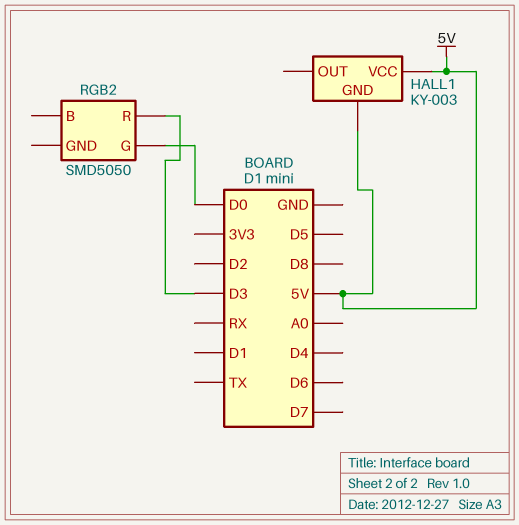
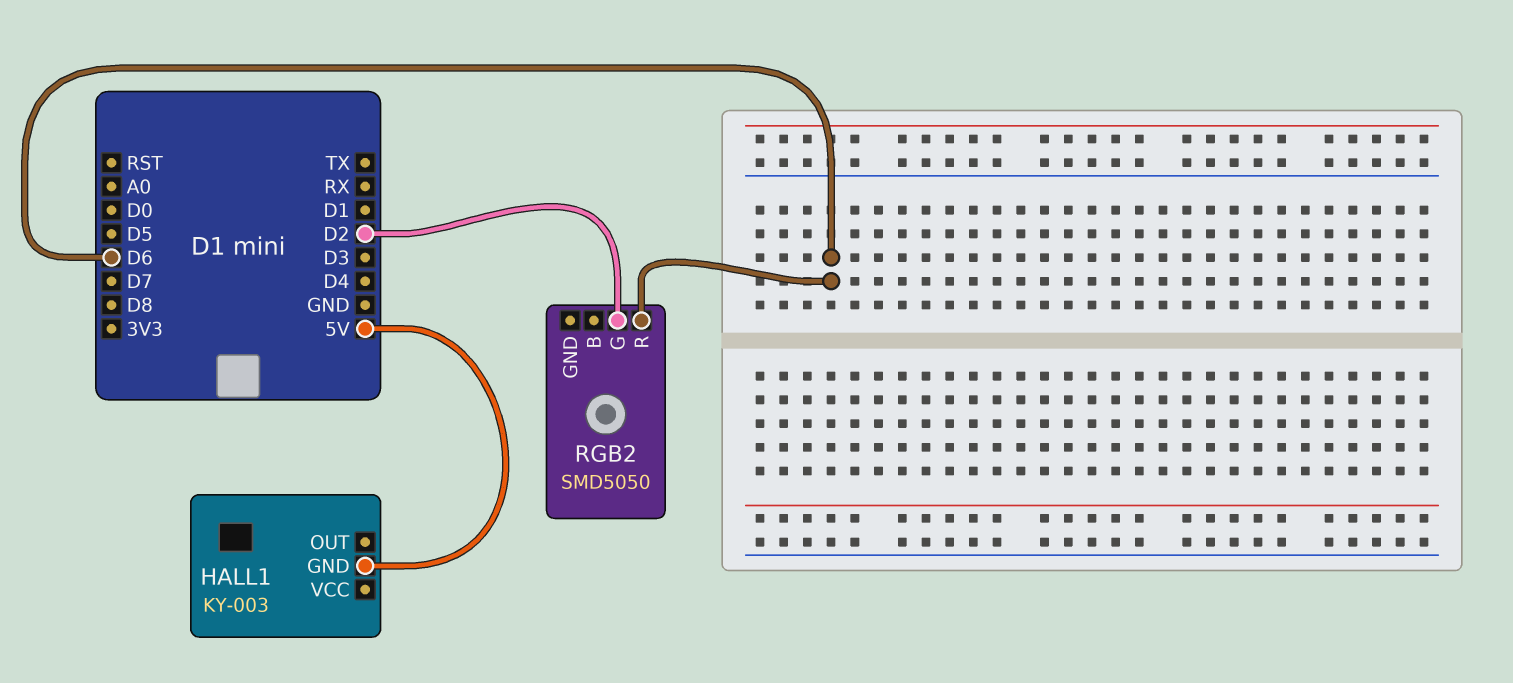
HALL1 pin VCC: 5V -> none
RGB2 pin G: D0 -> D2
RGB2 pin R: D3 -> D6

